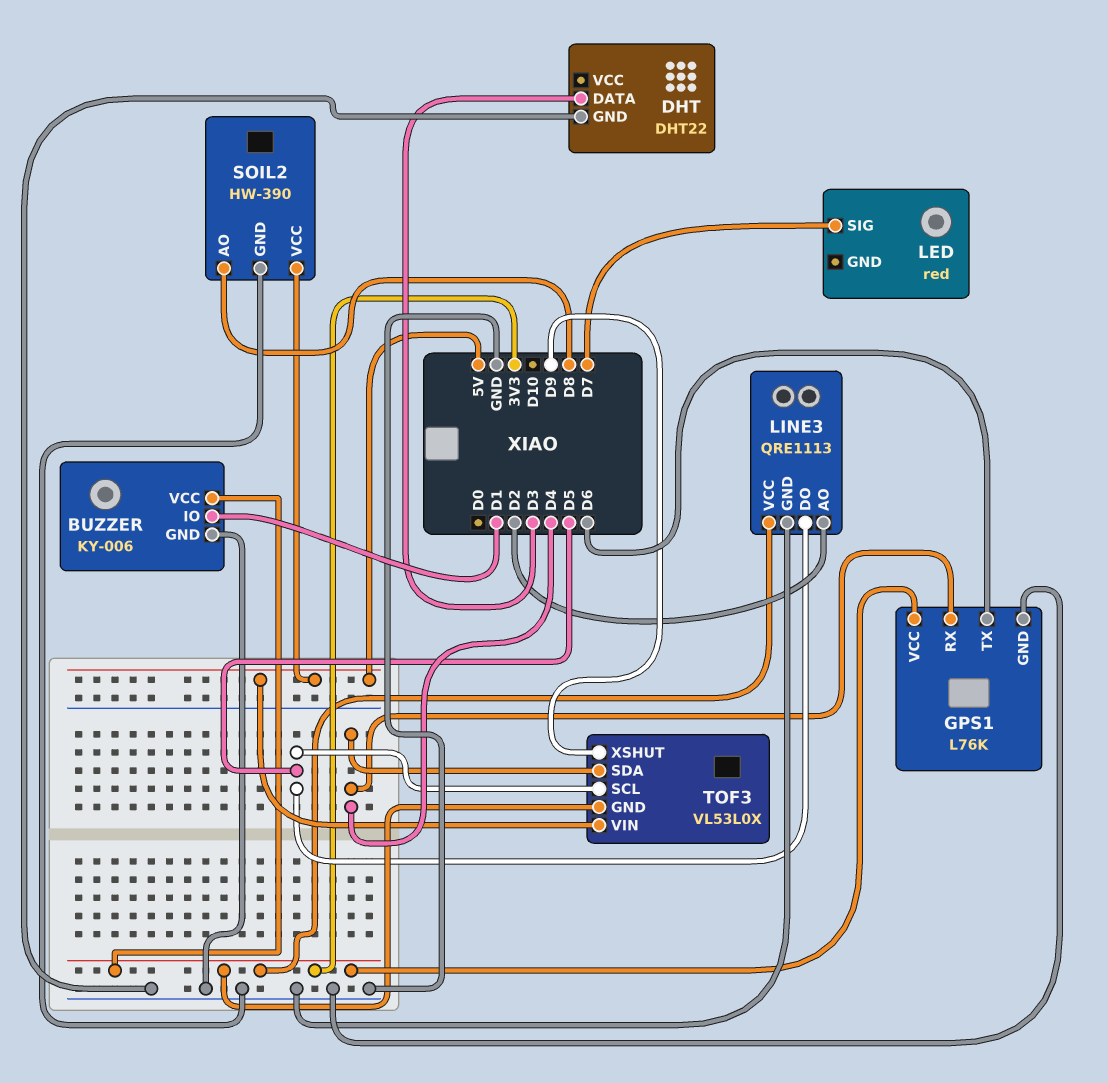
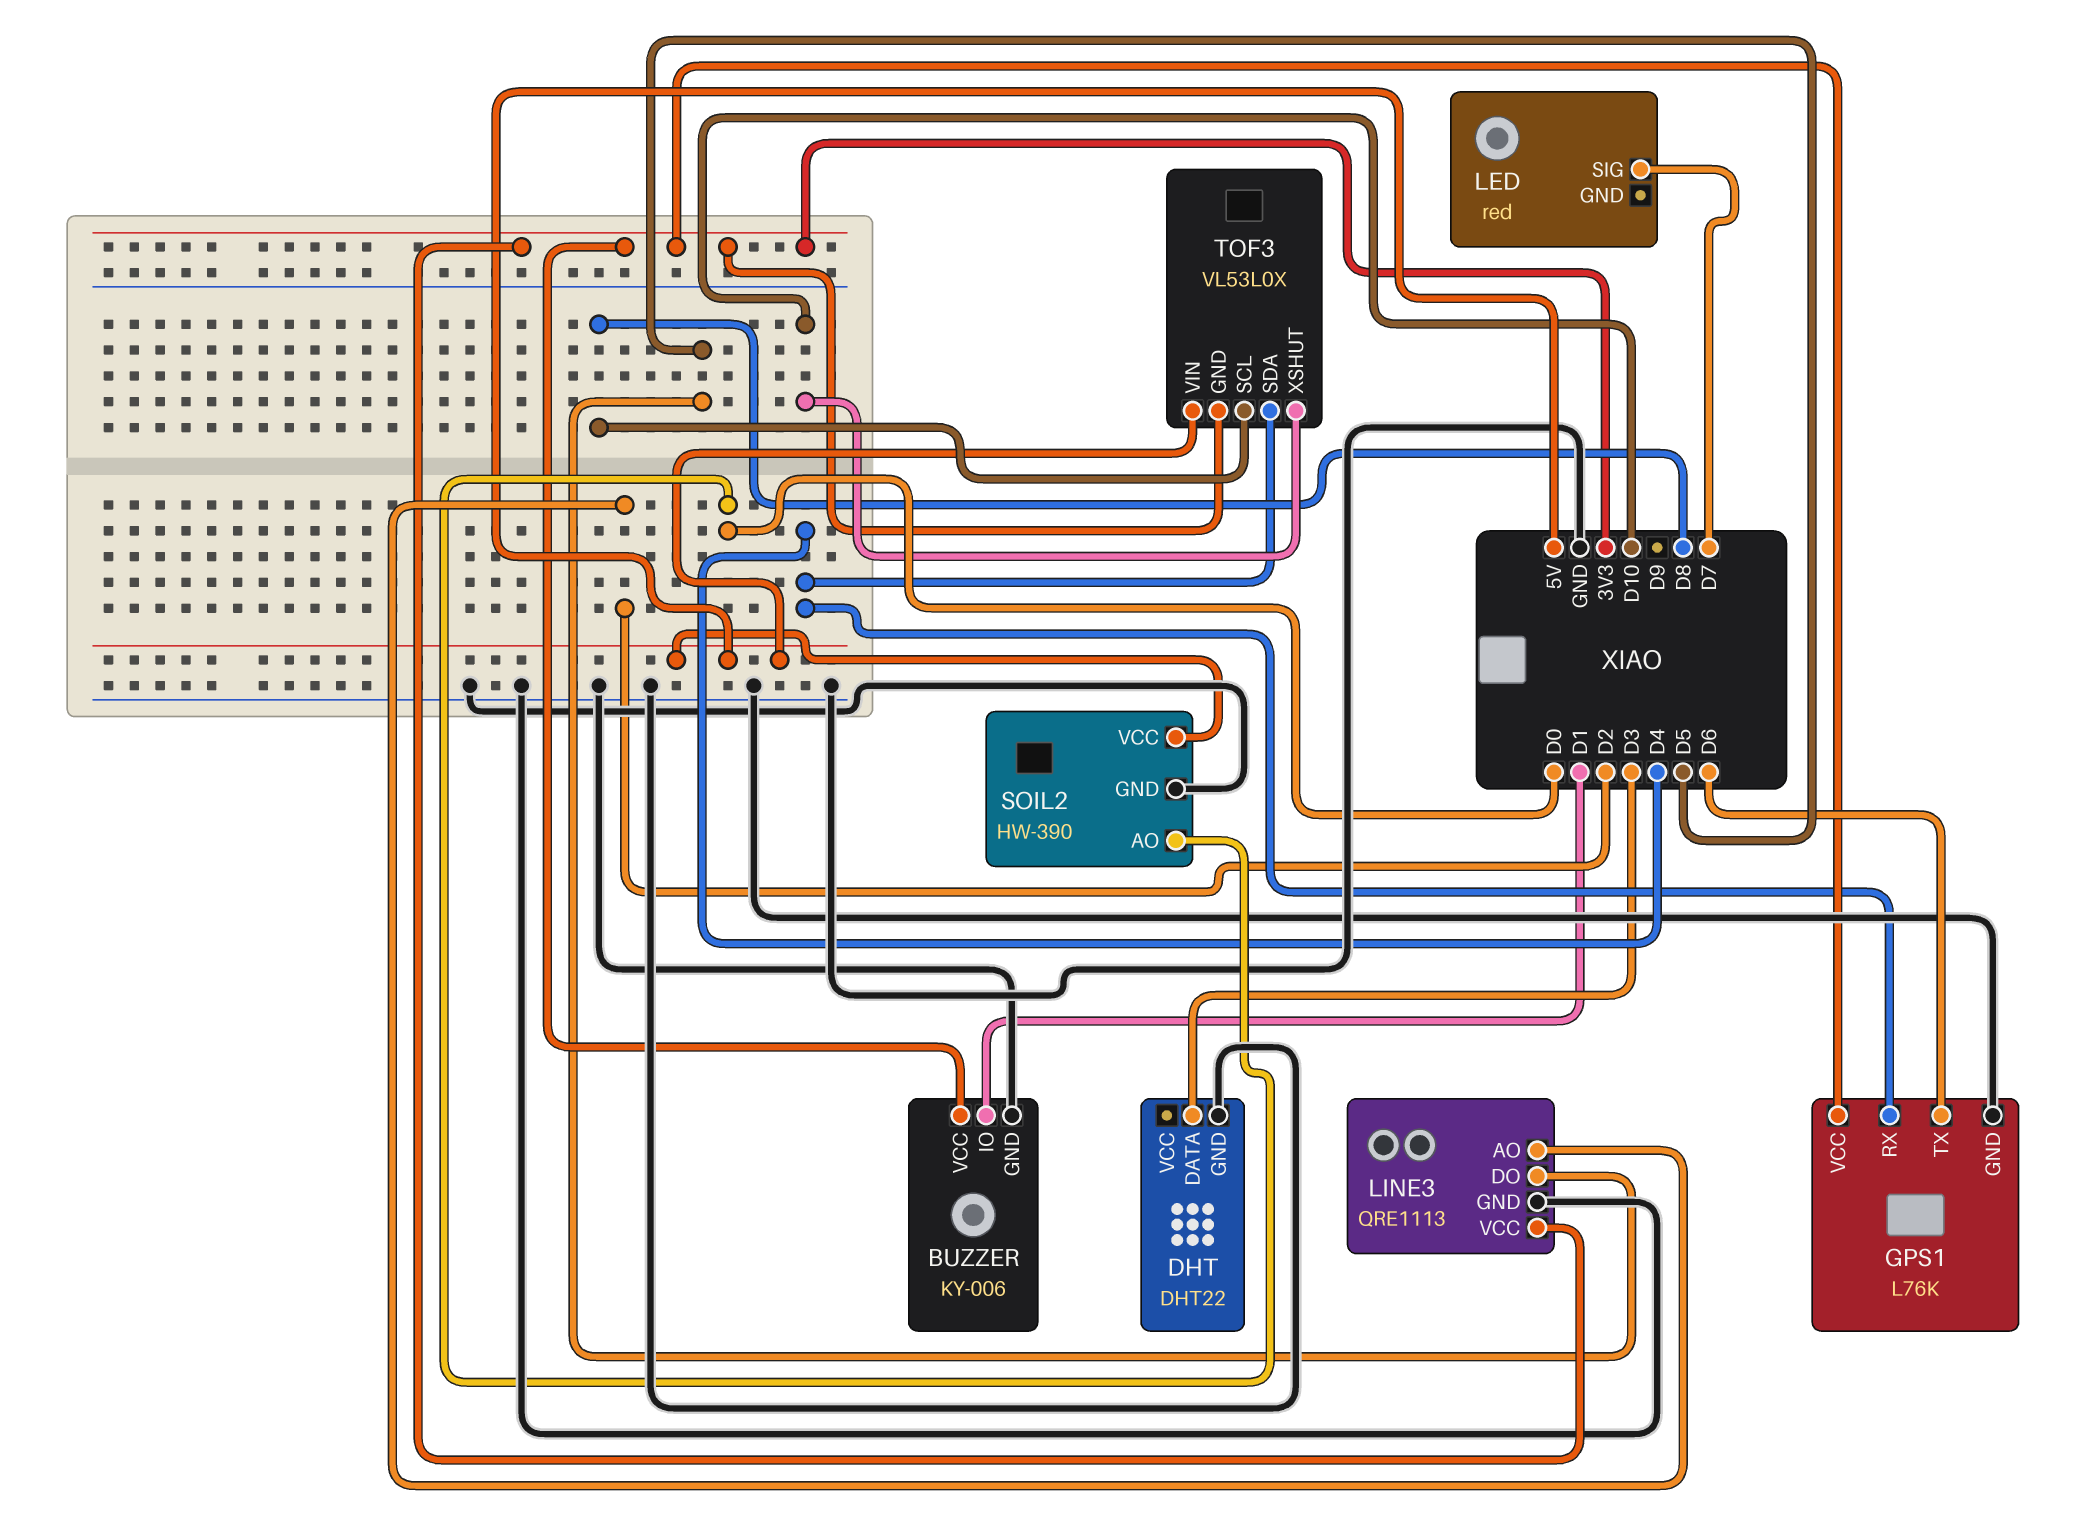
SOIL2 pin AO: D8 -> D0
TOF3 pin SCL: D5 -> D8
TOF3 pin XSHUT: D9 -> D10

